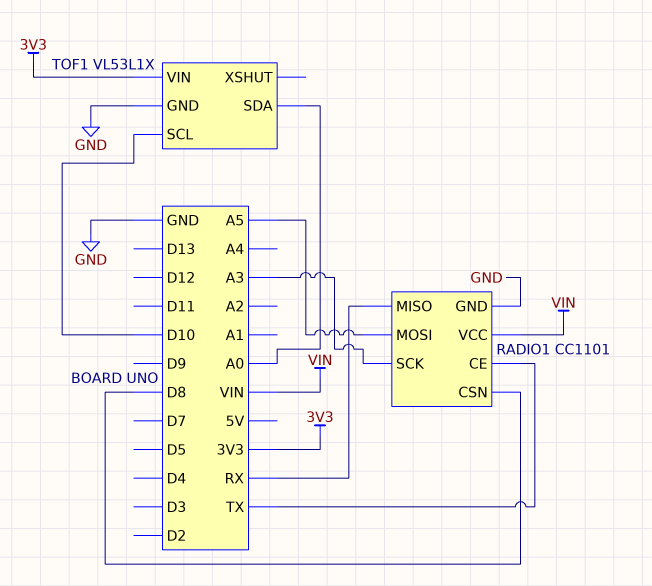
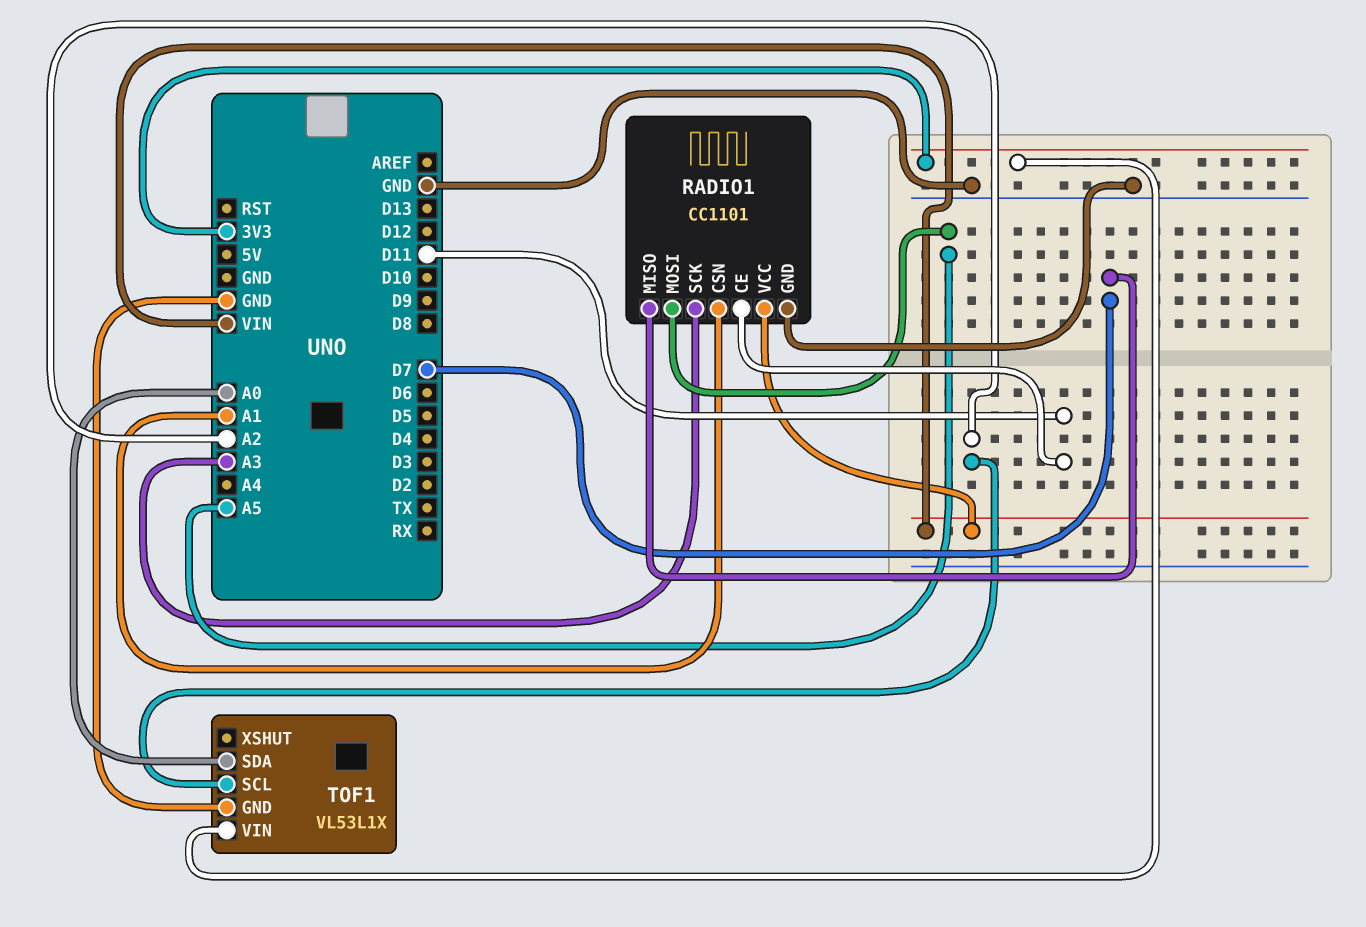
RADIO1 pin CE: TX -> D11
RADIO1 pin CSN: D8 -> A1
RADIO1 pin MISO: RX -> D7
TOF1 pin SCL: D10 -> A2

